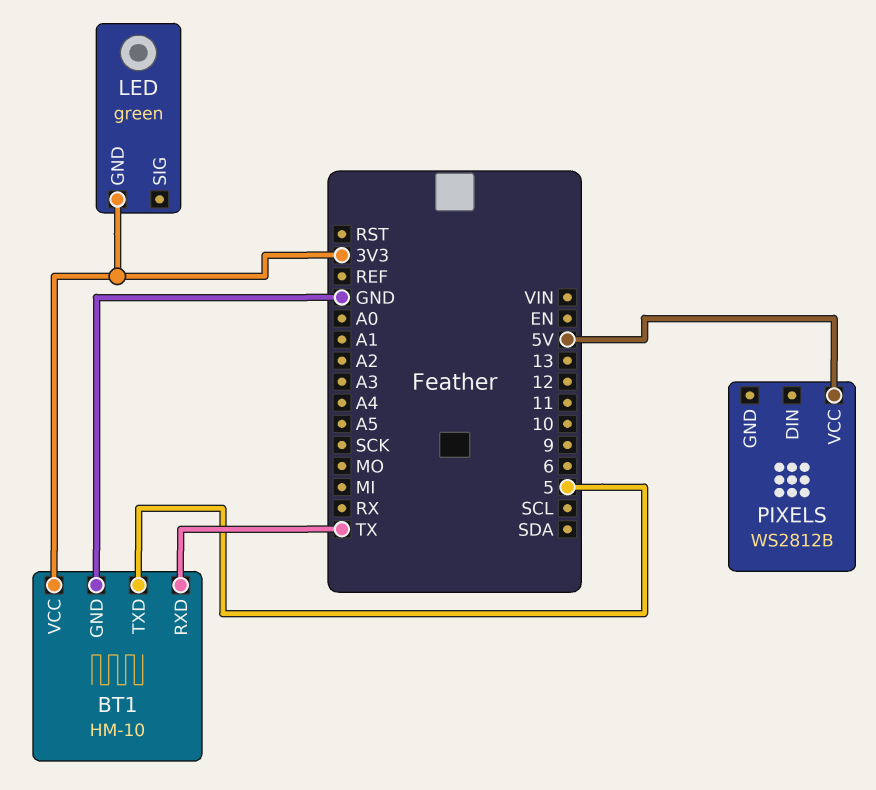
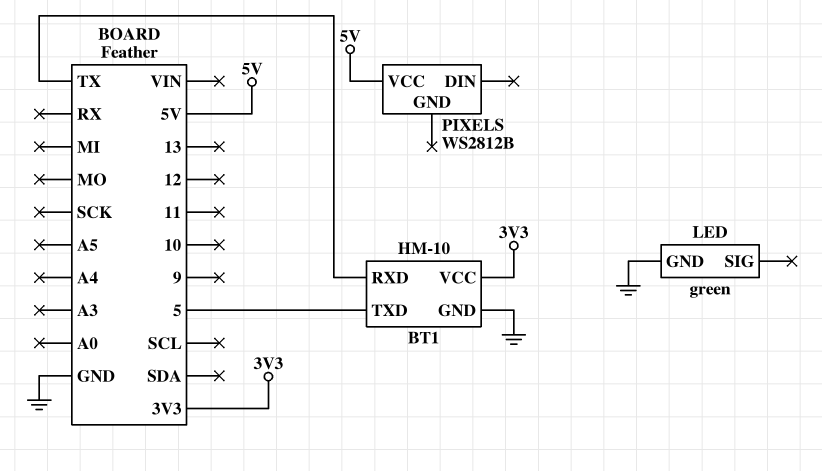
LED pin GND: 3V3 -> GND

